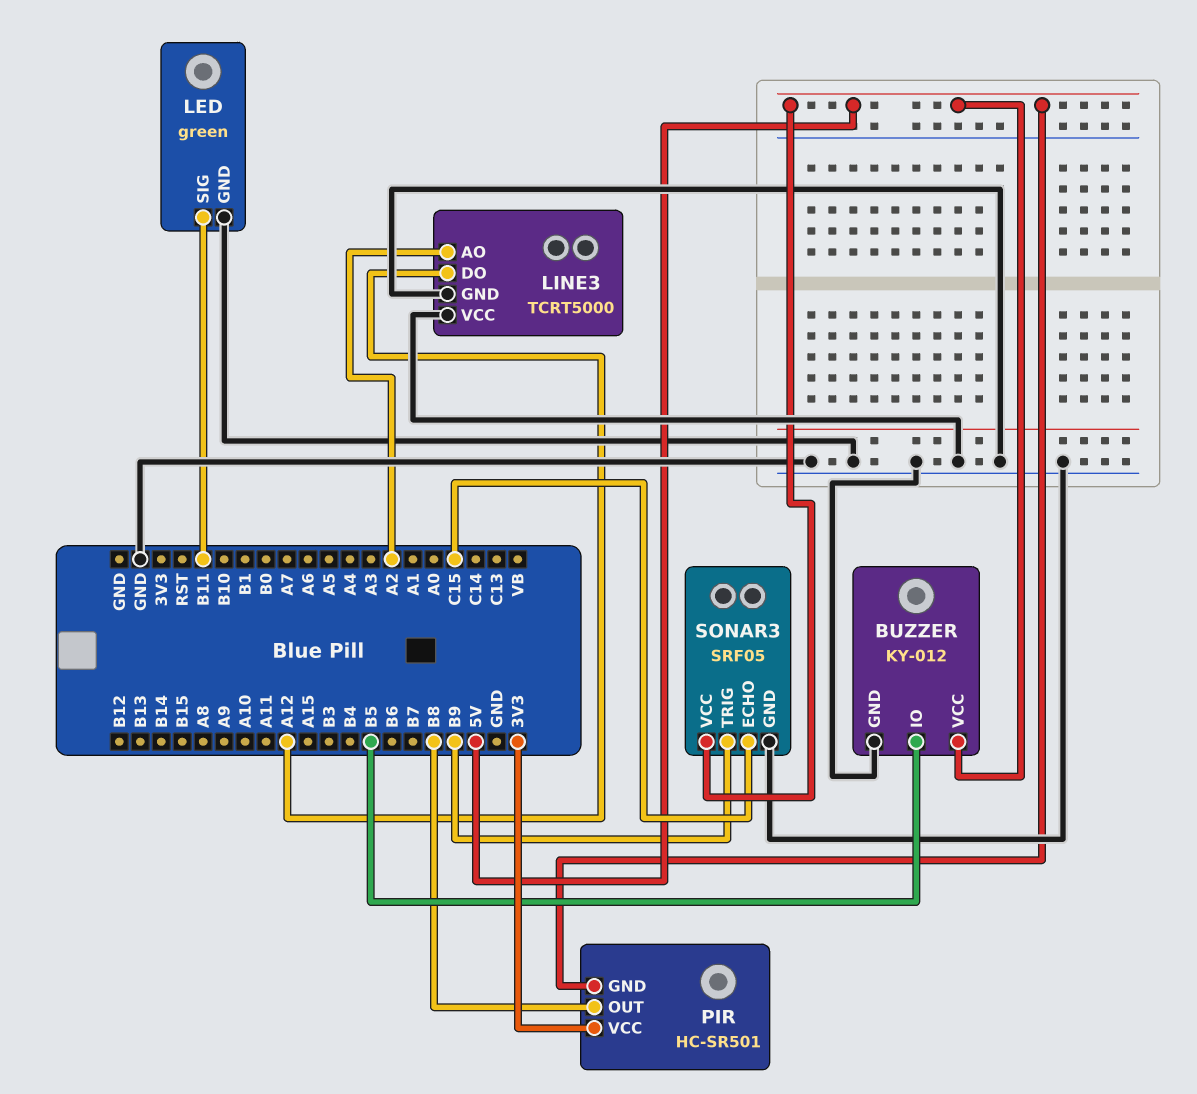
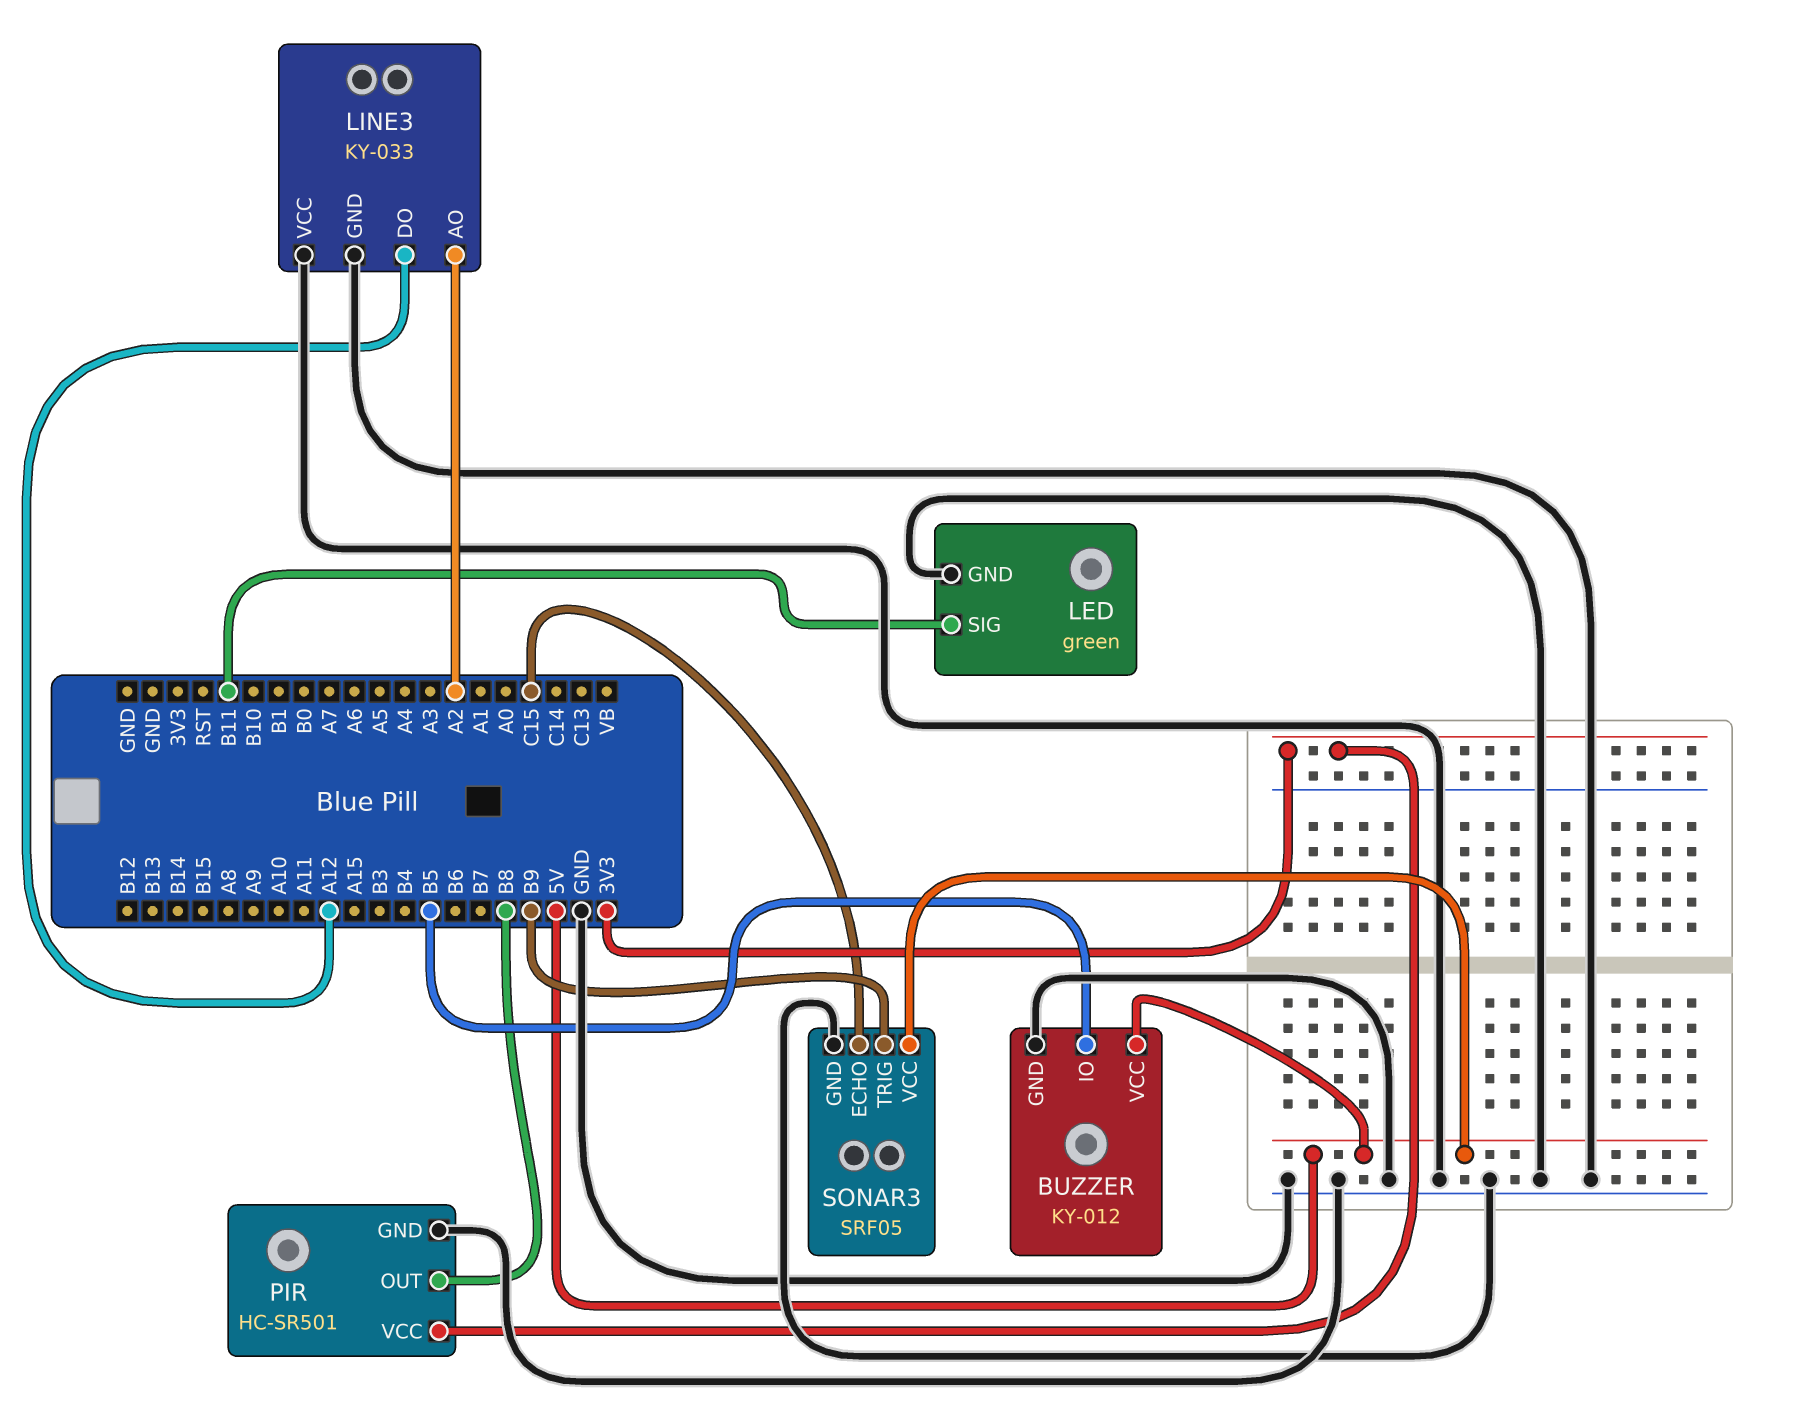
LINE3: TCRT5000 -> KY-033
PIR pin GND: 5V -> GND

